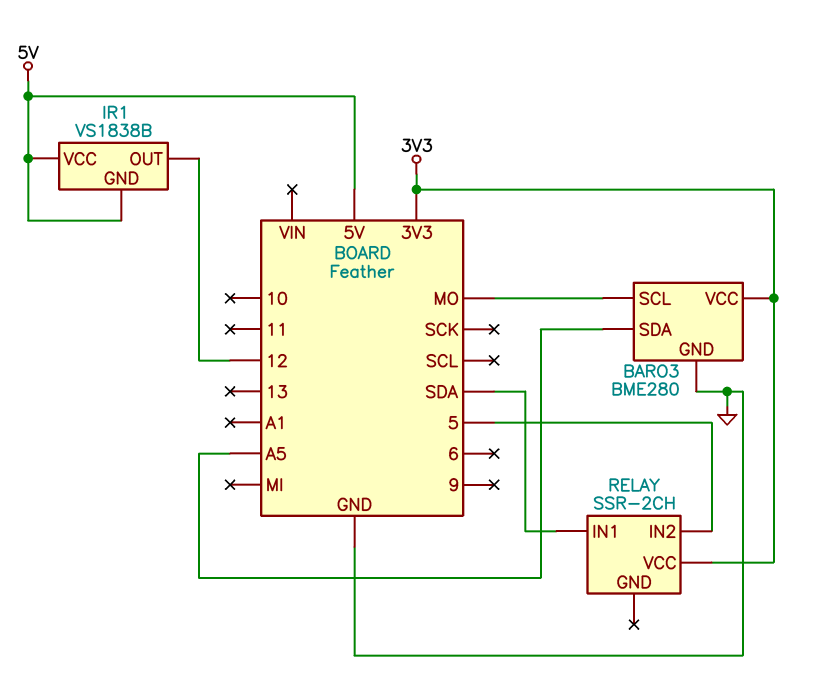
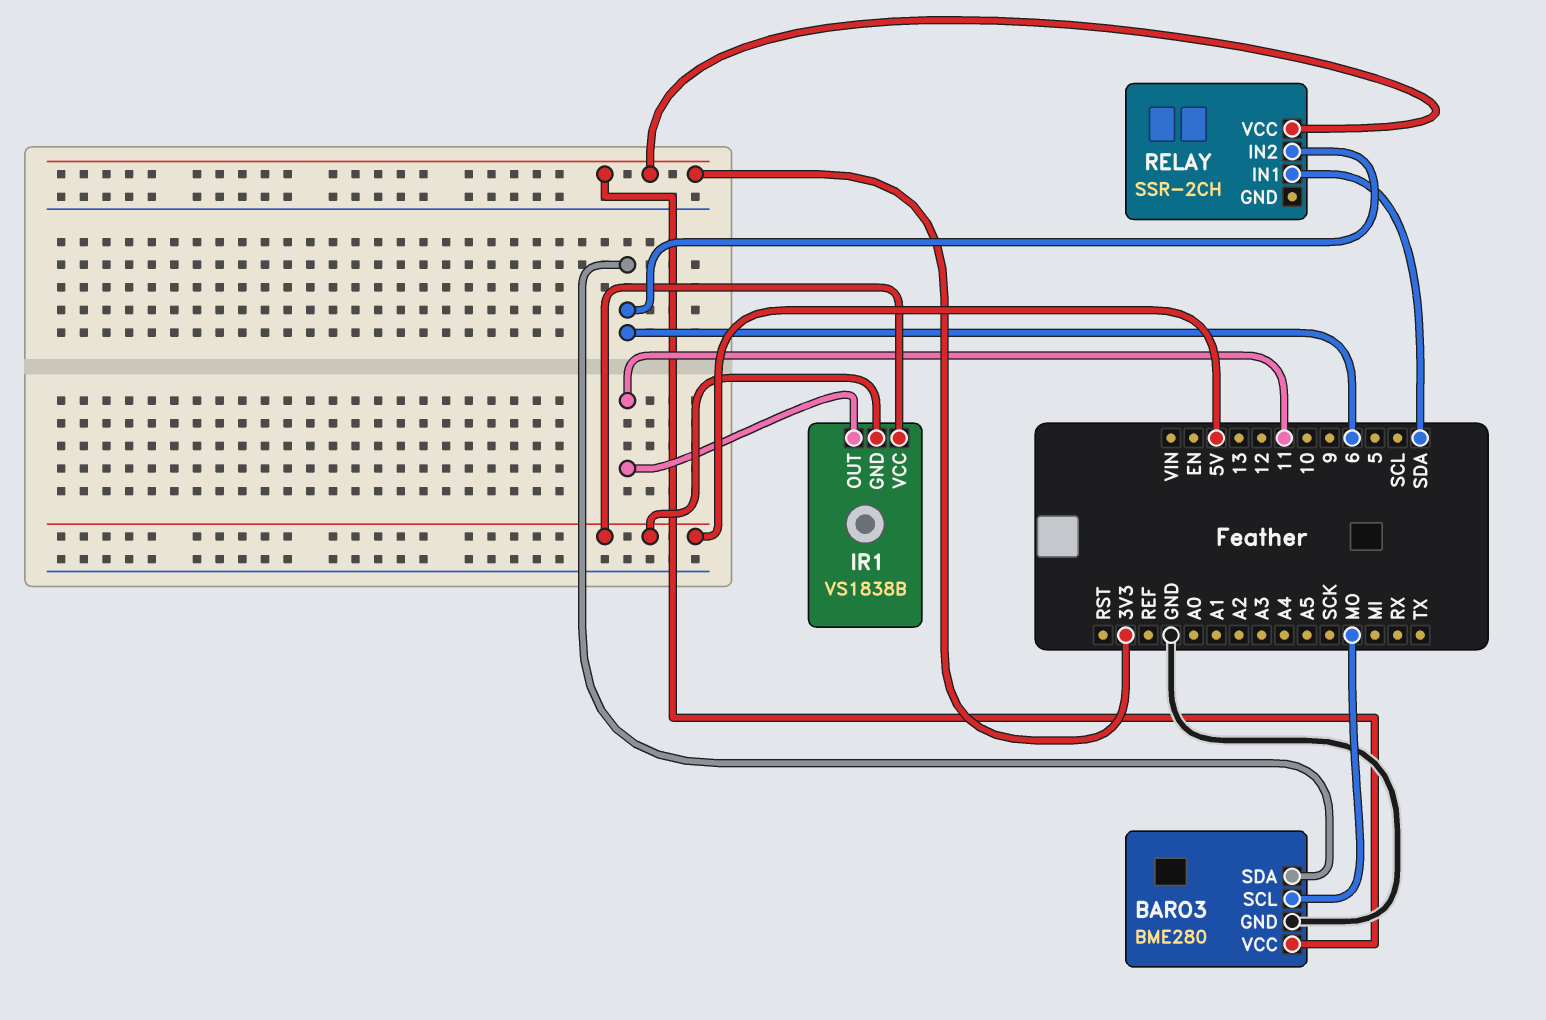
BARO3 pin SDA: A5 -> 6
IR1 pin OUT: 12 -> 11
RELAY pin IN2: 5 -> 6

